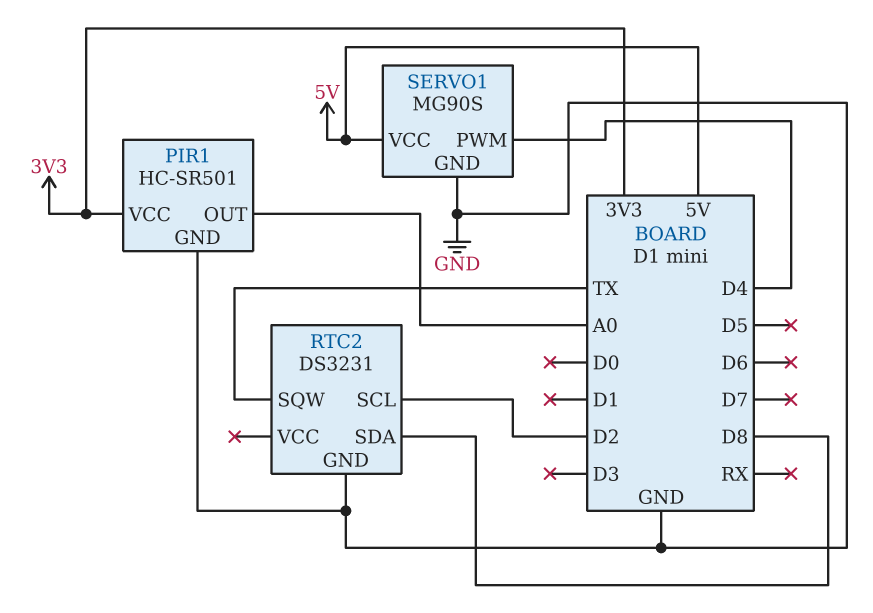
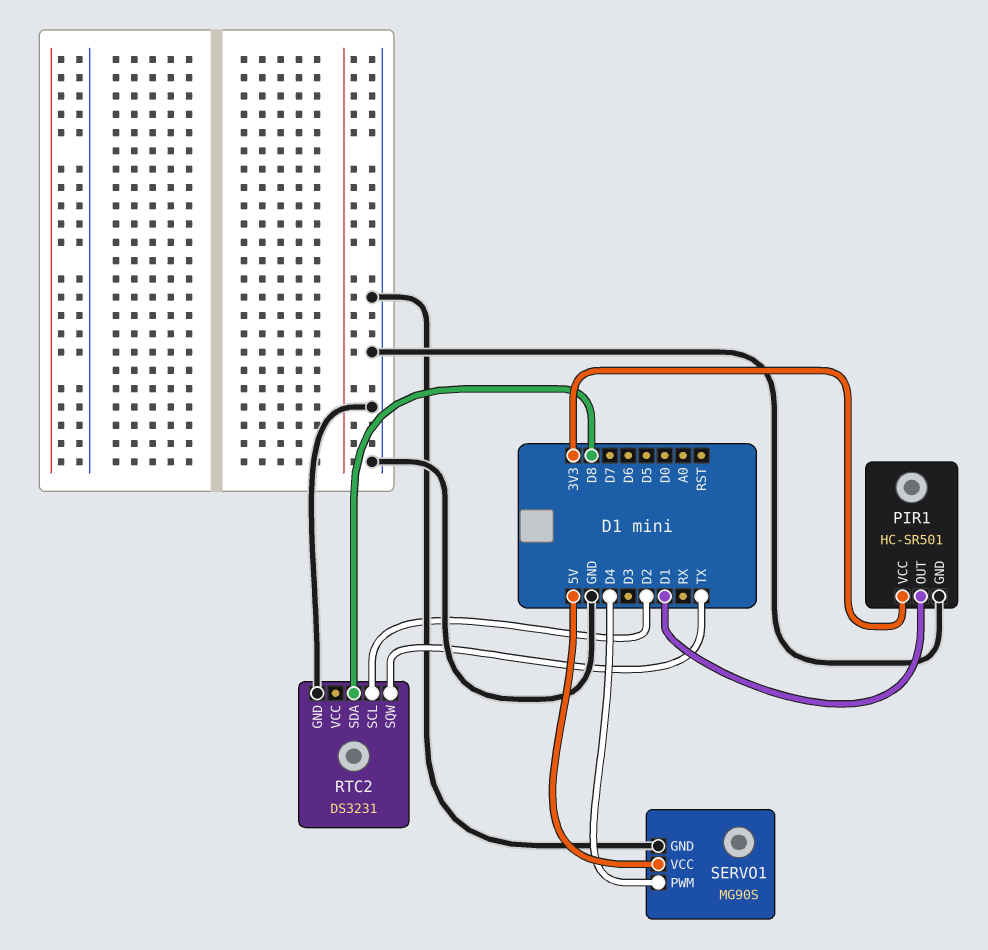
PIR1 pin OUT: A0 -> D1

